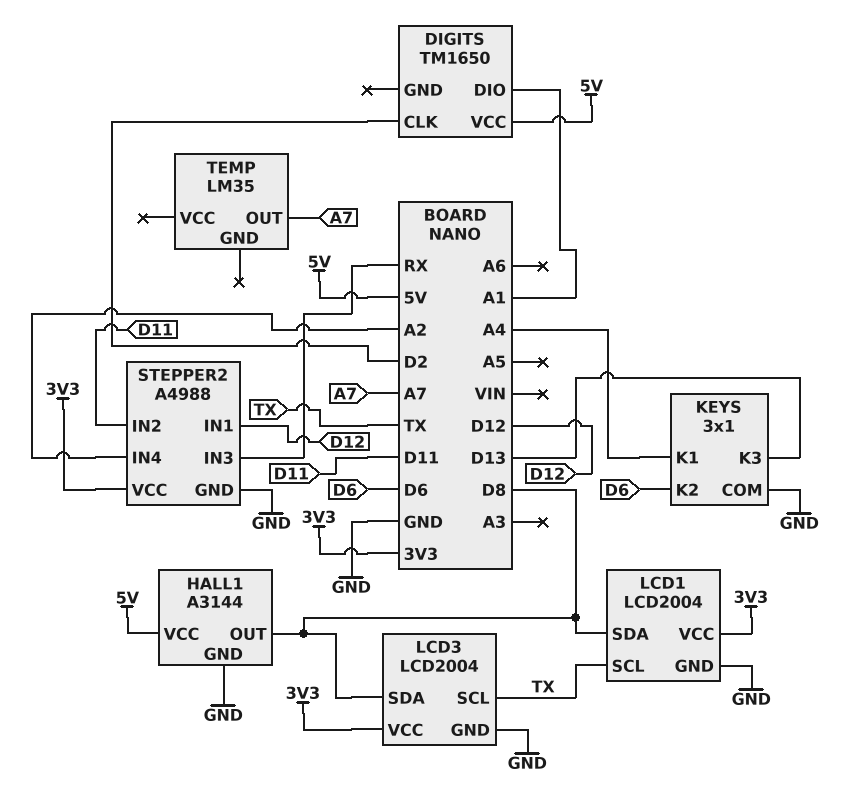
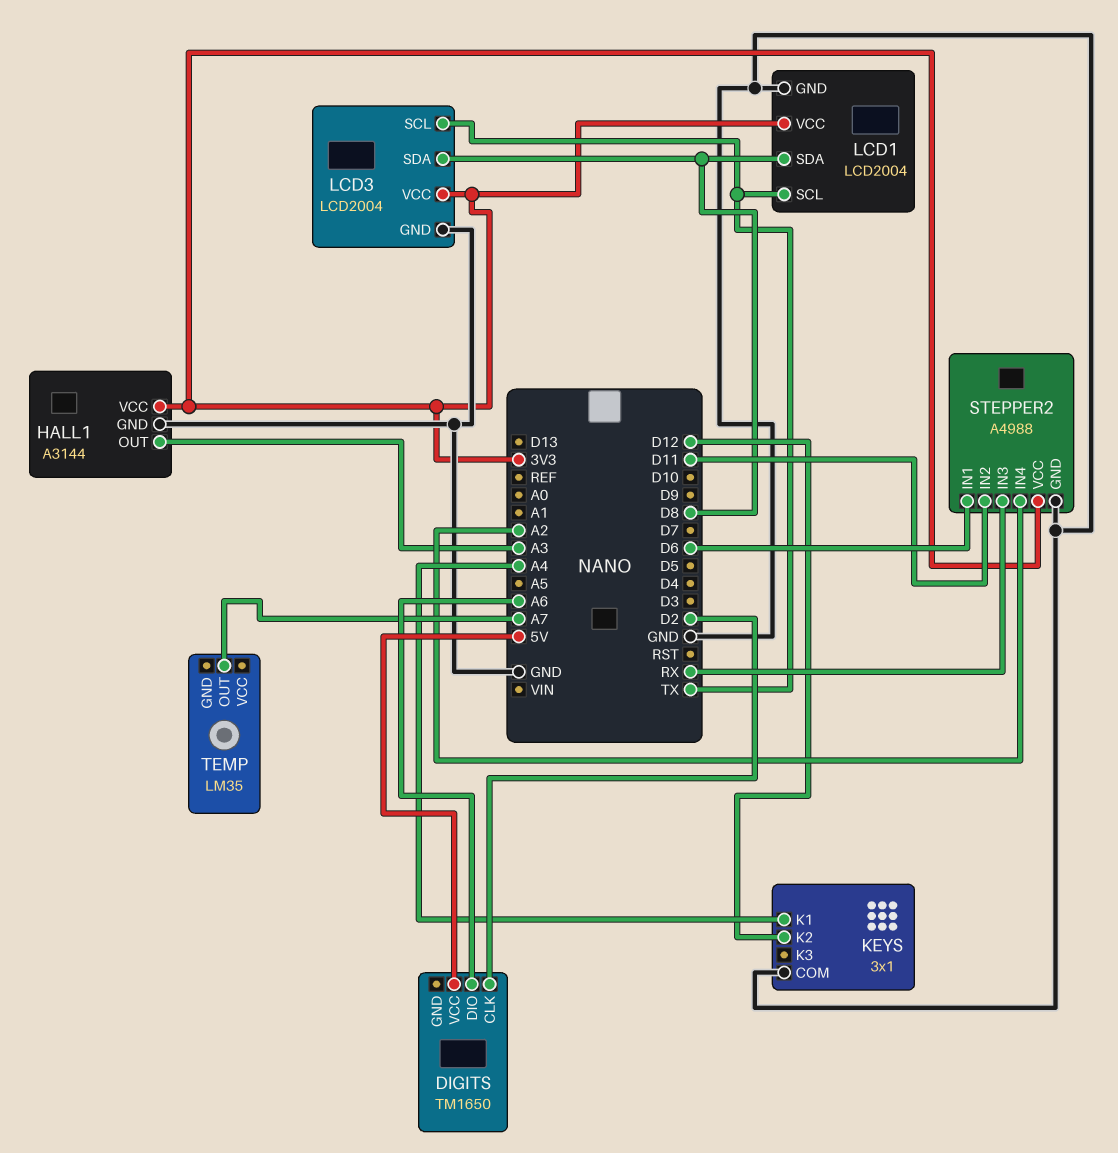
DIGITS pin DIO: A1 -> A6
HALL1 pin OUT: D8 -> A3
HALL1 pin VCC: 5V -> 3V3
KEYS pin K2: D6 -> D12
KEYS pin K3: D13 -> none
STEPPER2 pin IN1: D12 -> D6

